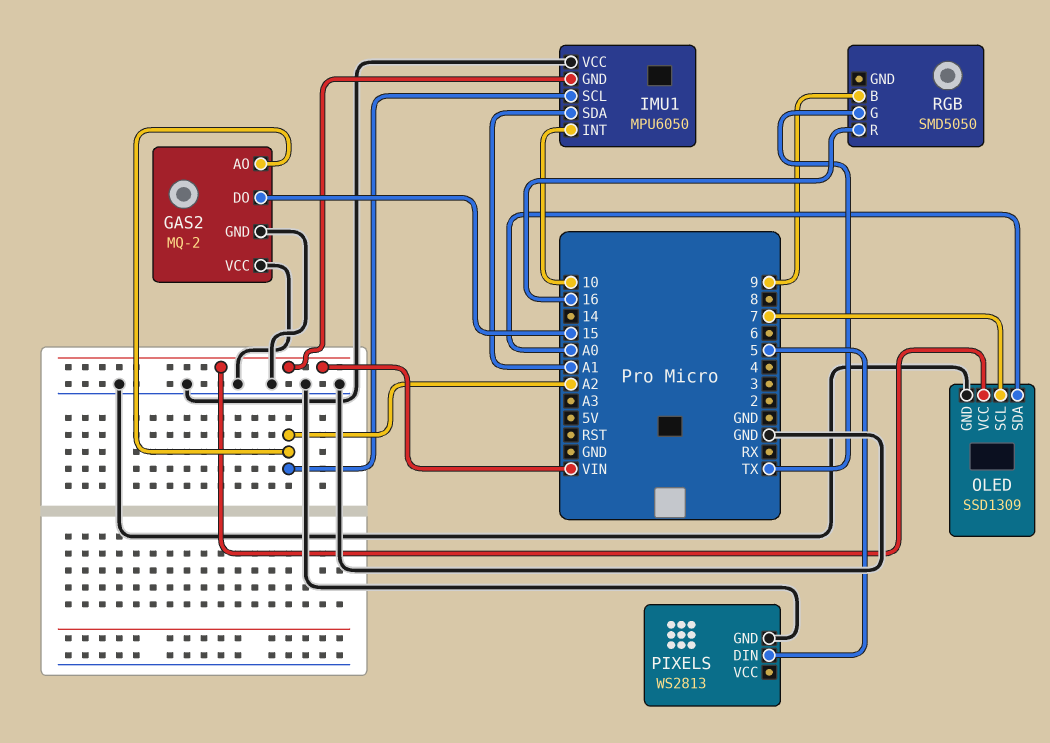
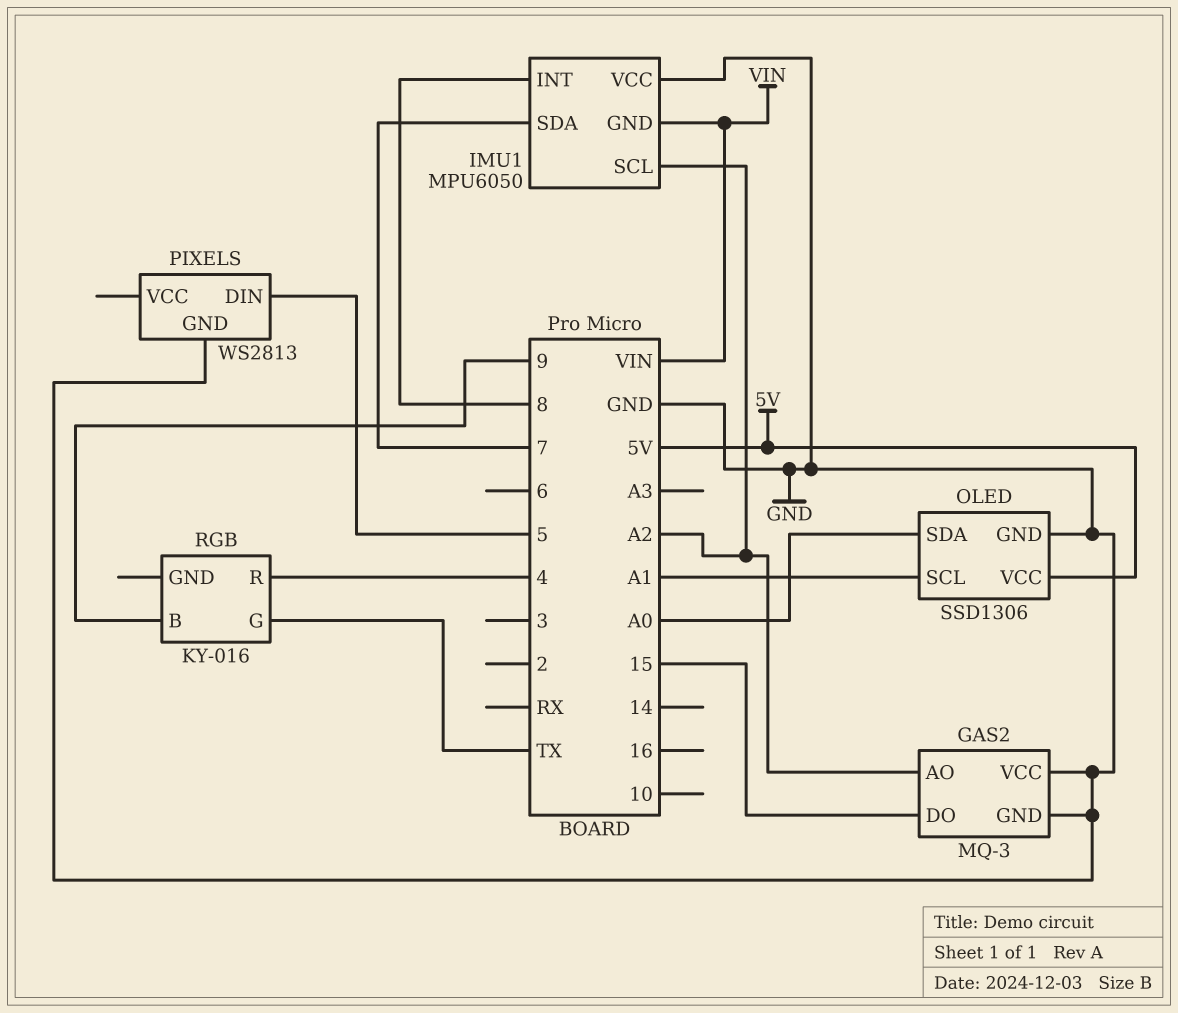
GAS2: MQ-2 -> MQ-3
IMU1 pin INT: 10 -> 8
IMU1 pin SDA: A1 -> 7
OLED: SSD1309 -> SSD1306
OLED pin SCL: 7 -> A1
OLED pin VCC: VIN -> 5V
RGB: SMD5050 -> KY-016
RGB pin R: 16 -> 4

